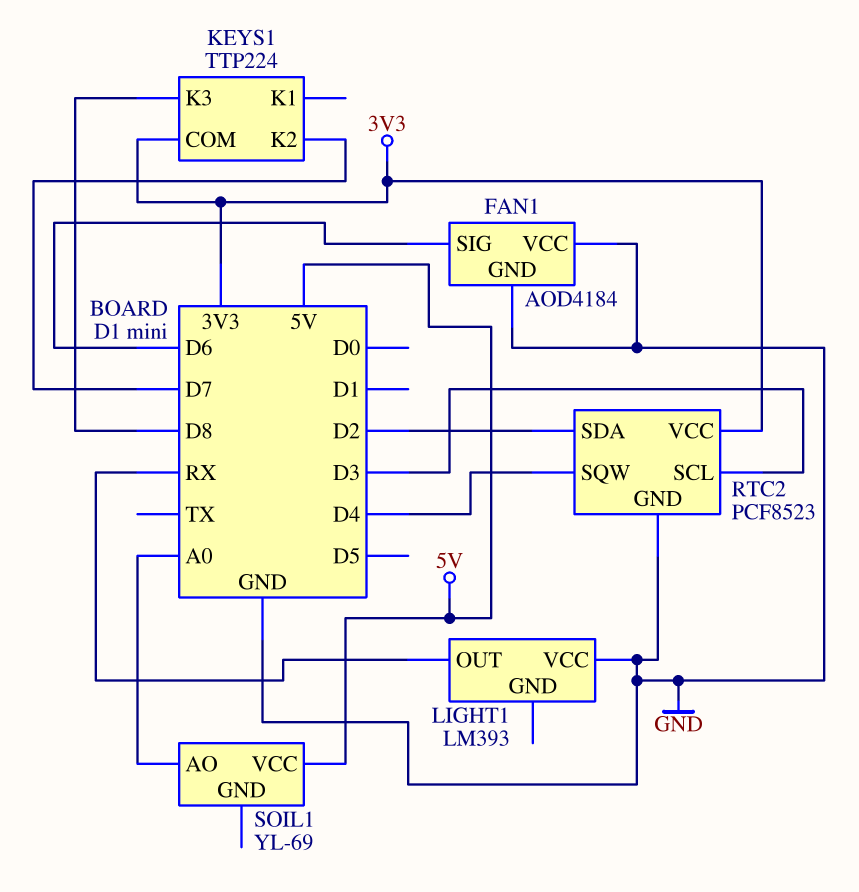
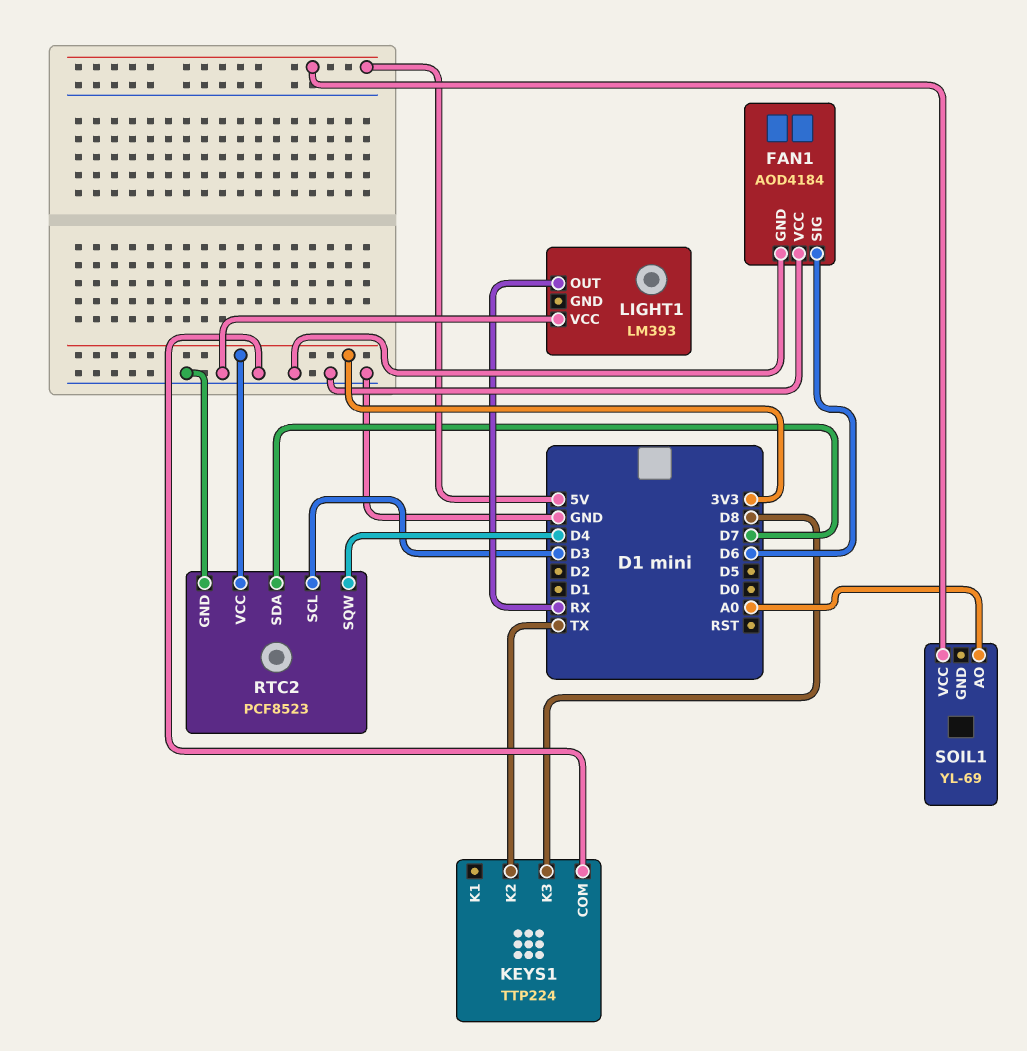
KEYS1 pin COM: 3V3 -> GND
KEYS1 pin K2: D7 -> TX
RTC2 pin SDA: D2 -> D7

